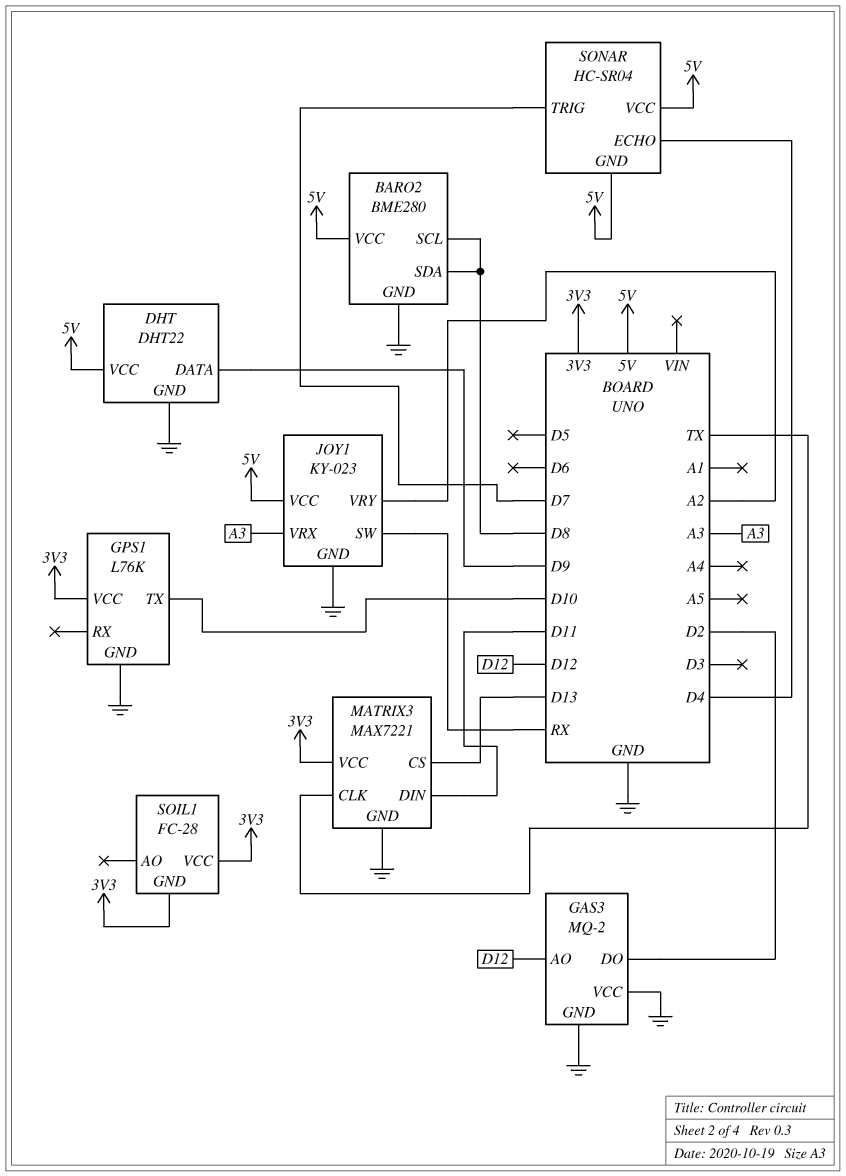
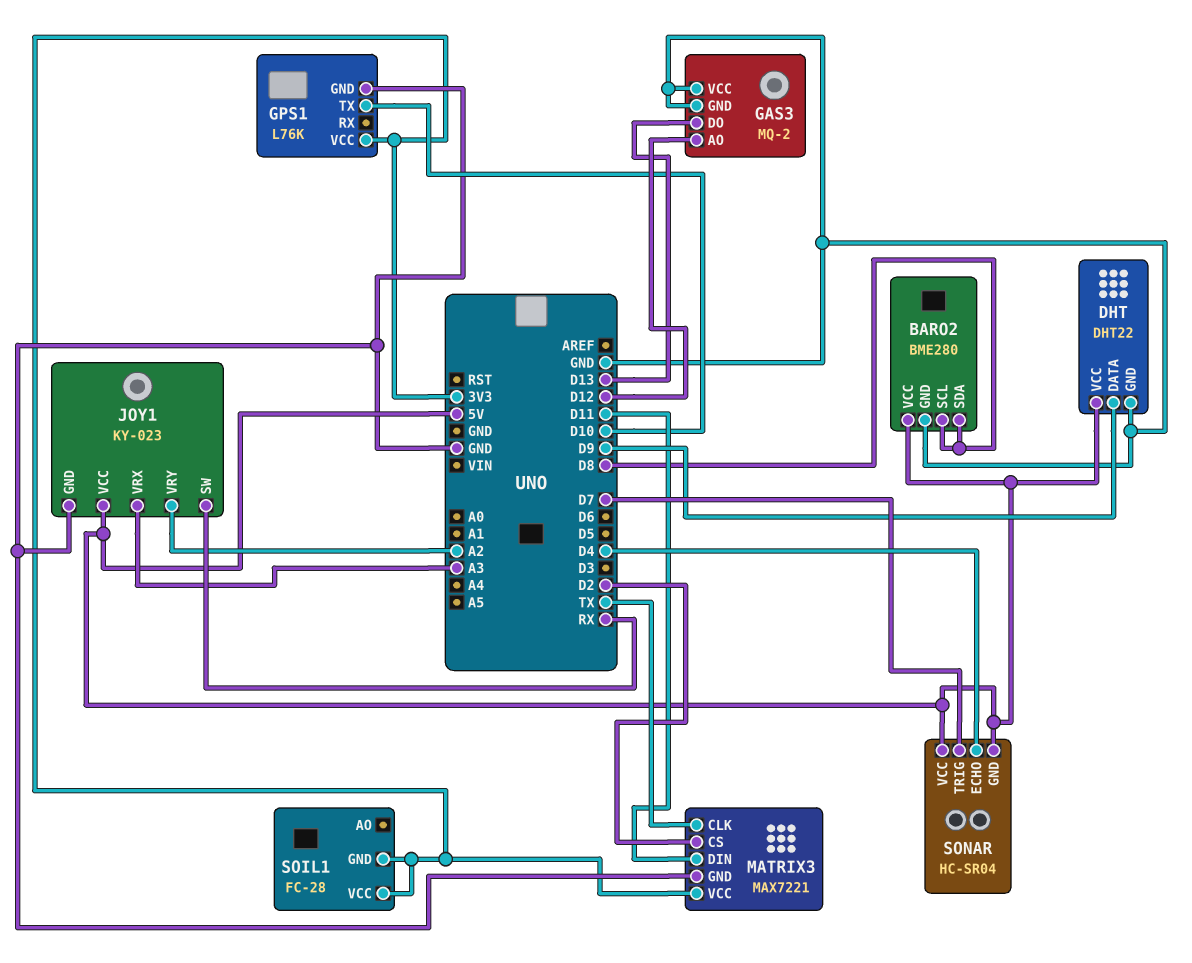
GAS3 pin DO: D2 -> D13
MATRIX3 pin CS: D13 -> D2

